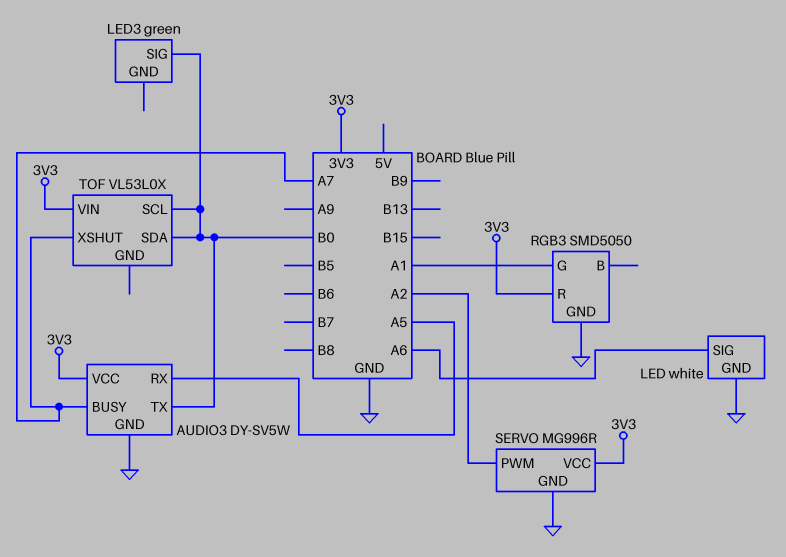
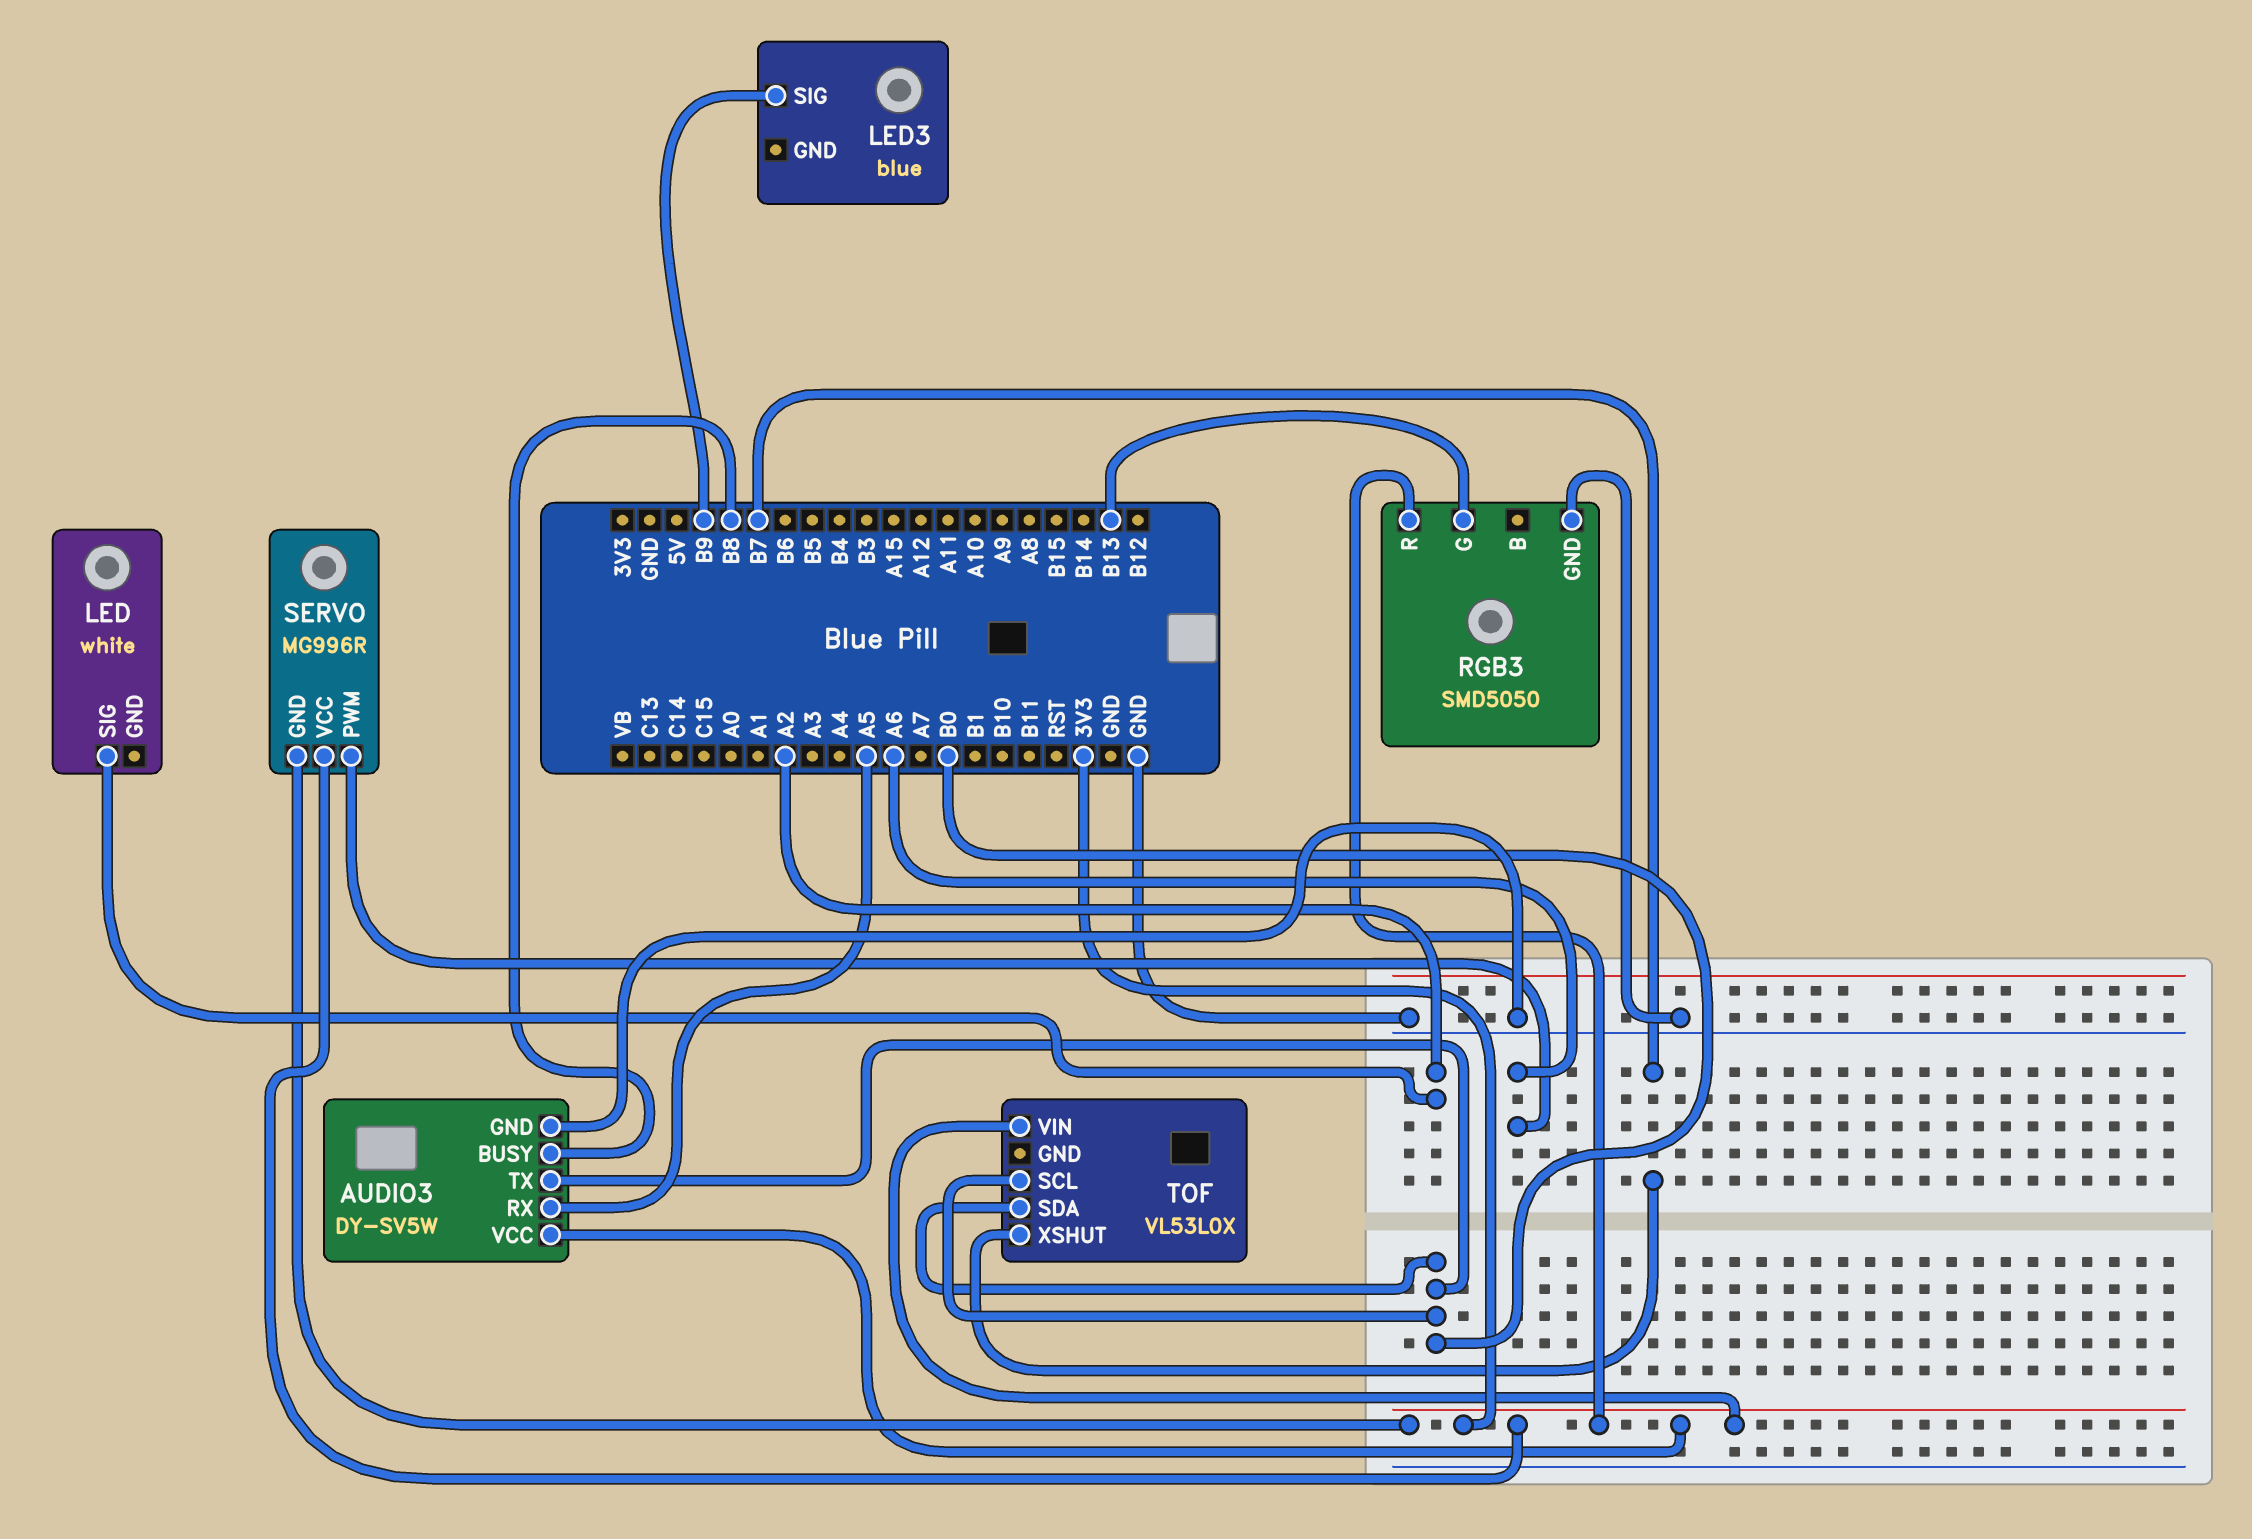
AUDIO3 pin BUSY: A7 -> B8
LED pin GND: GND -> none
LED pin SIG: A6 -> A2
LED3: green -> blue
LED3 pin SIG: B0 -> B9
RGB3 pin G: A1 -> B13
SERVO pin GND: GND -> 3V3
SERVO pin PWM: A2 -> A6
TOF pin XSHUT: A7 -> B7

